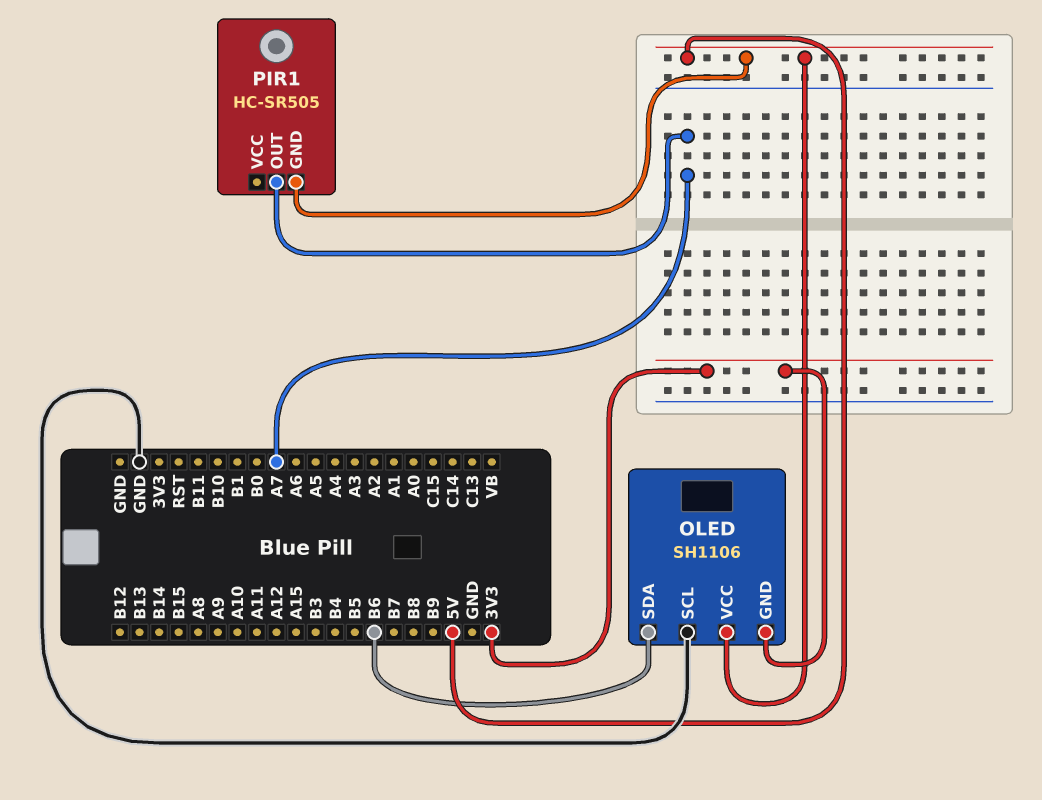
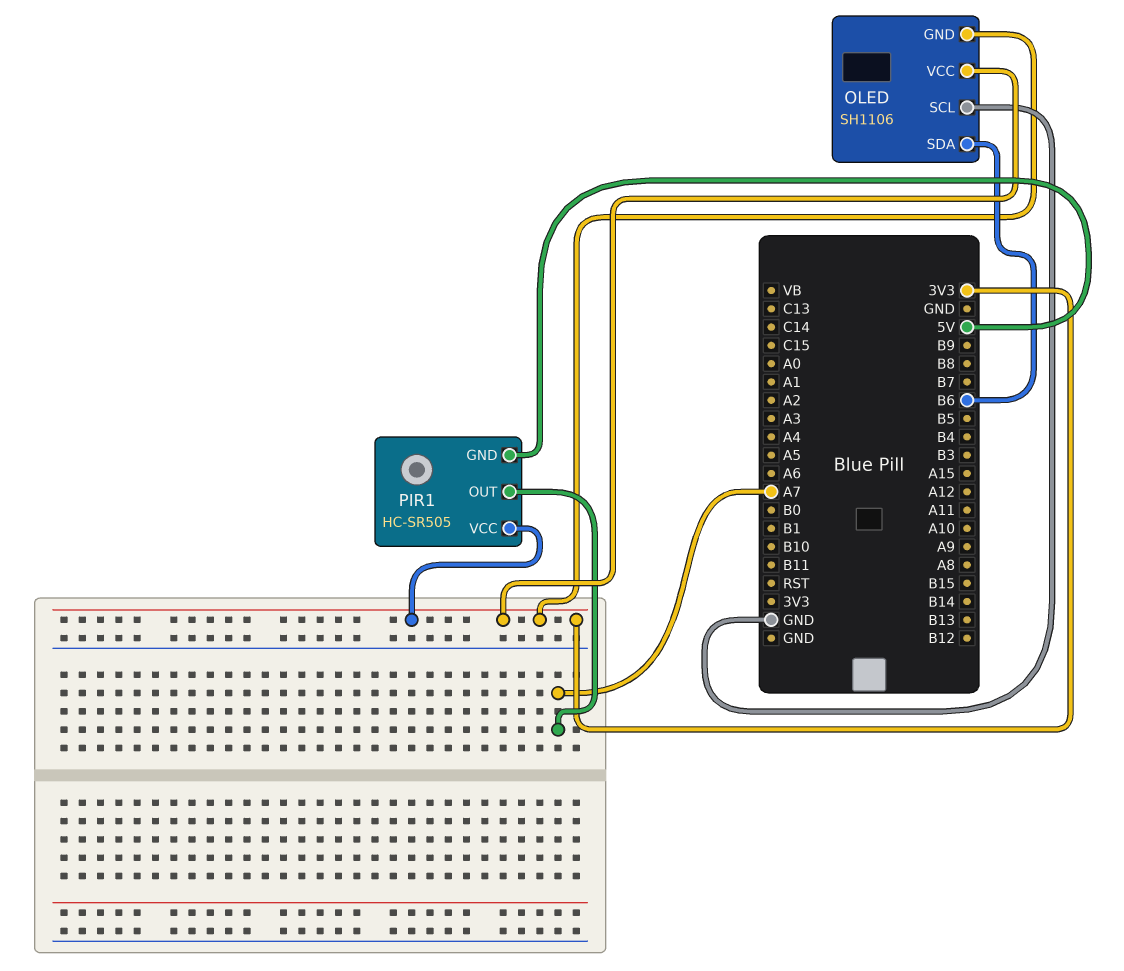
OLED pin VCC: 5V -> 3V3
PIR1 pin VCC: none -> 3V3

